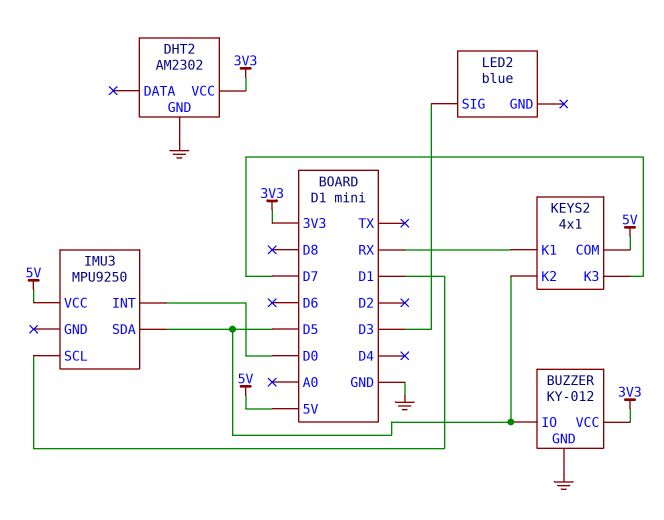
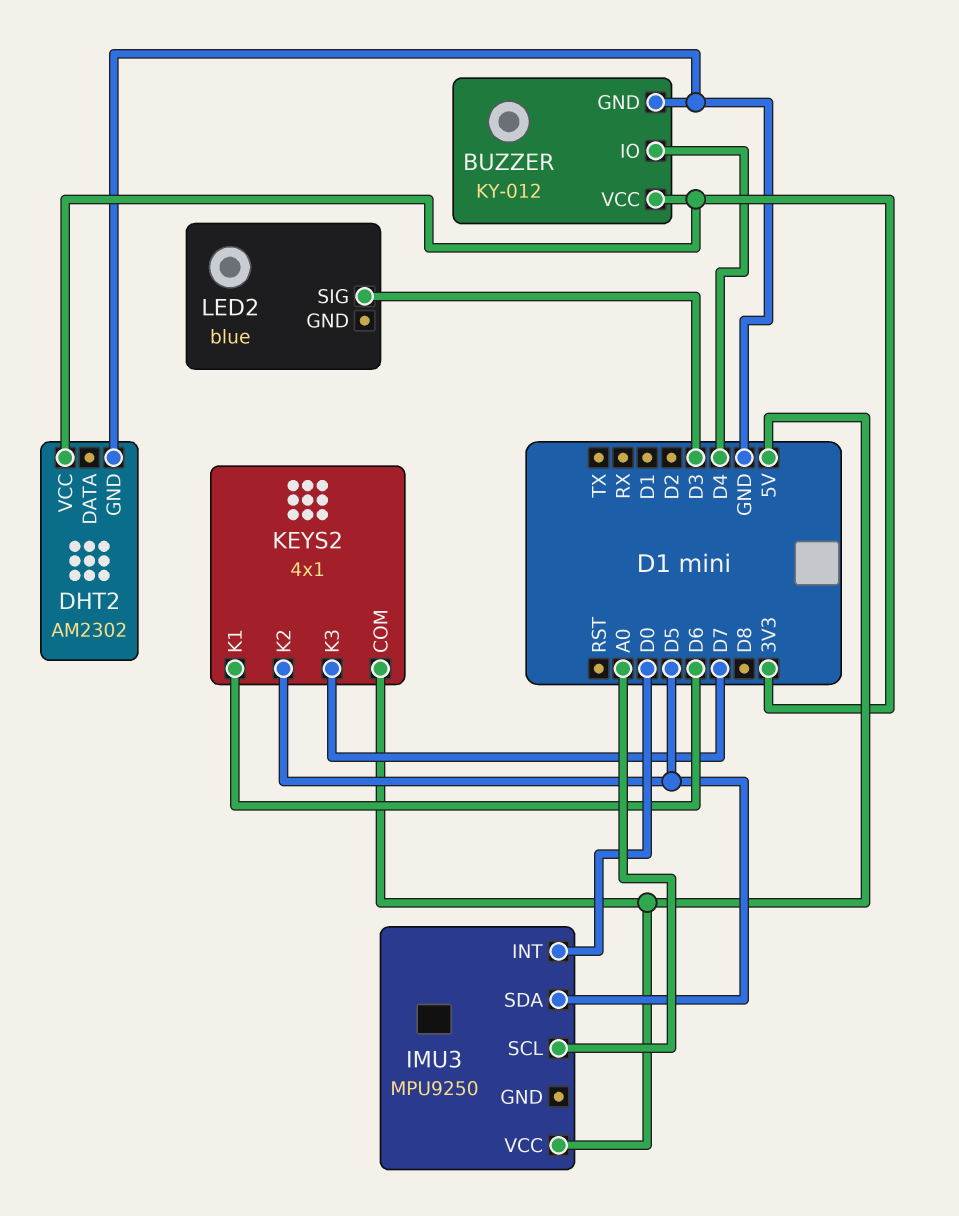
BUZZER pin IO: D5 -> D4
IMU3 pin SCL: D1 -> A0
KEYS2 pin K1: RX -> D6

